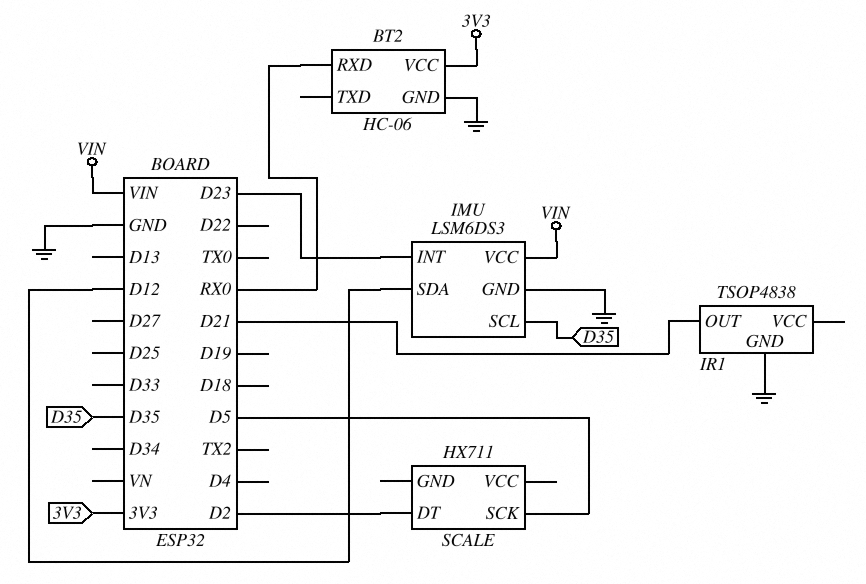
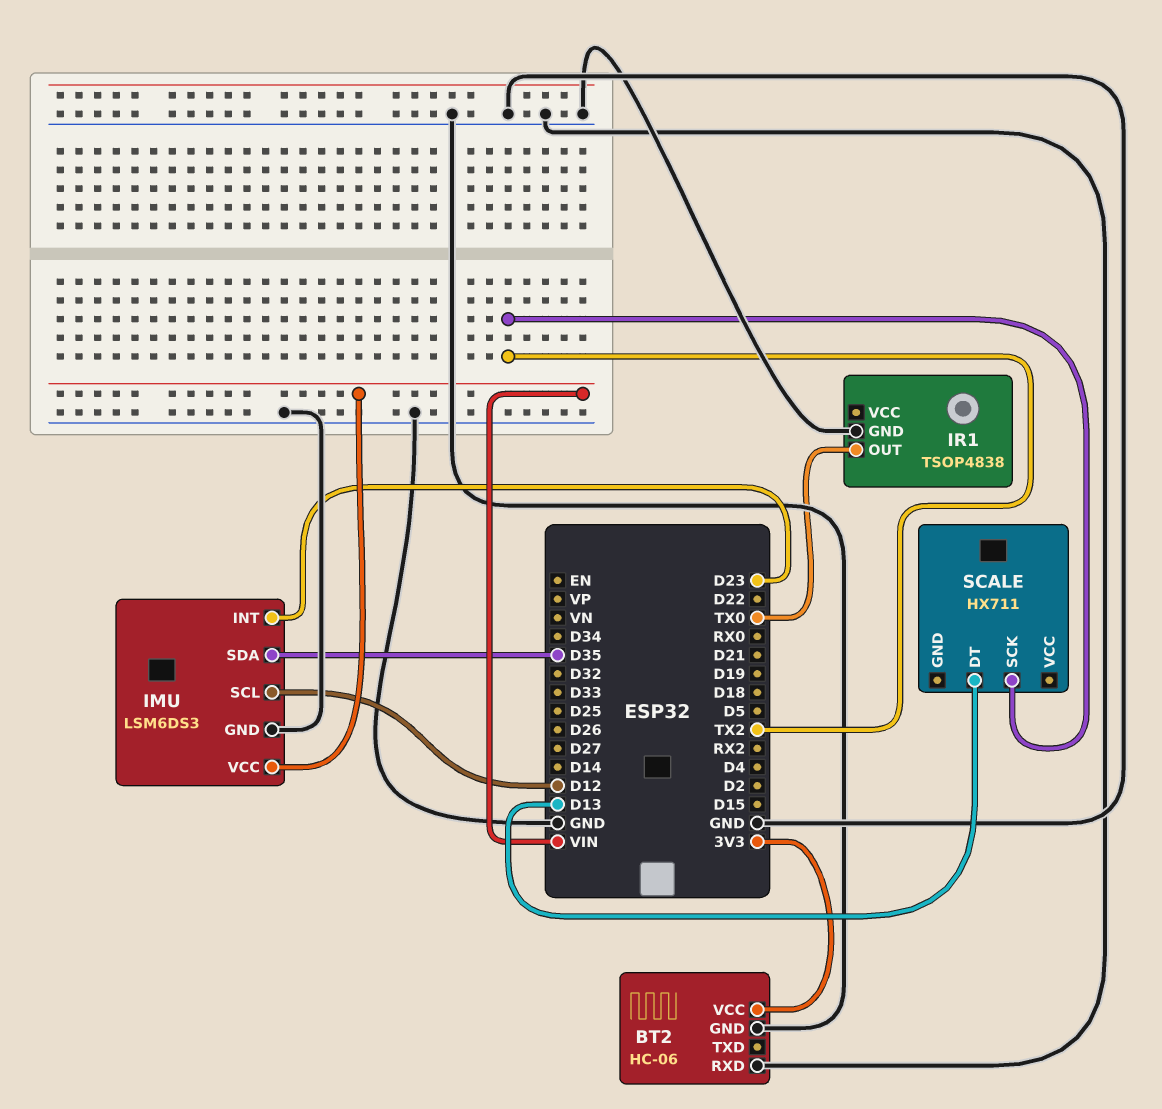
BT2 pin RXD: RX0 -> GND
IMU pin SCL: D35 -> D12
IMU pin SDA: D12 -> D35
IR1 pin OUT: D21 -> TX0
SCALE pin DT: D2 -> D13
SCALE pin SCK: D5 -> TX2

